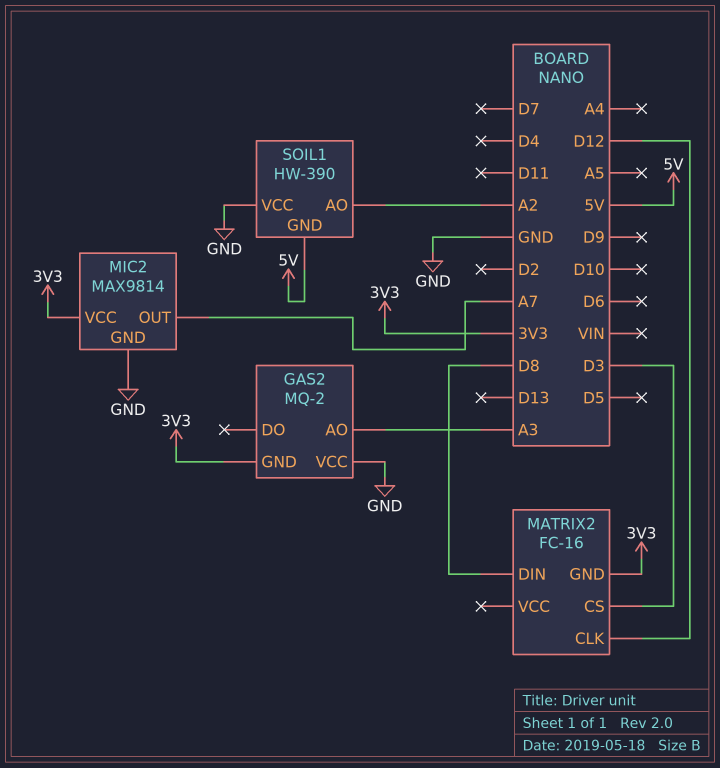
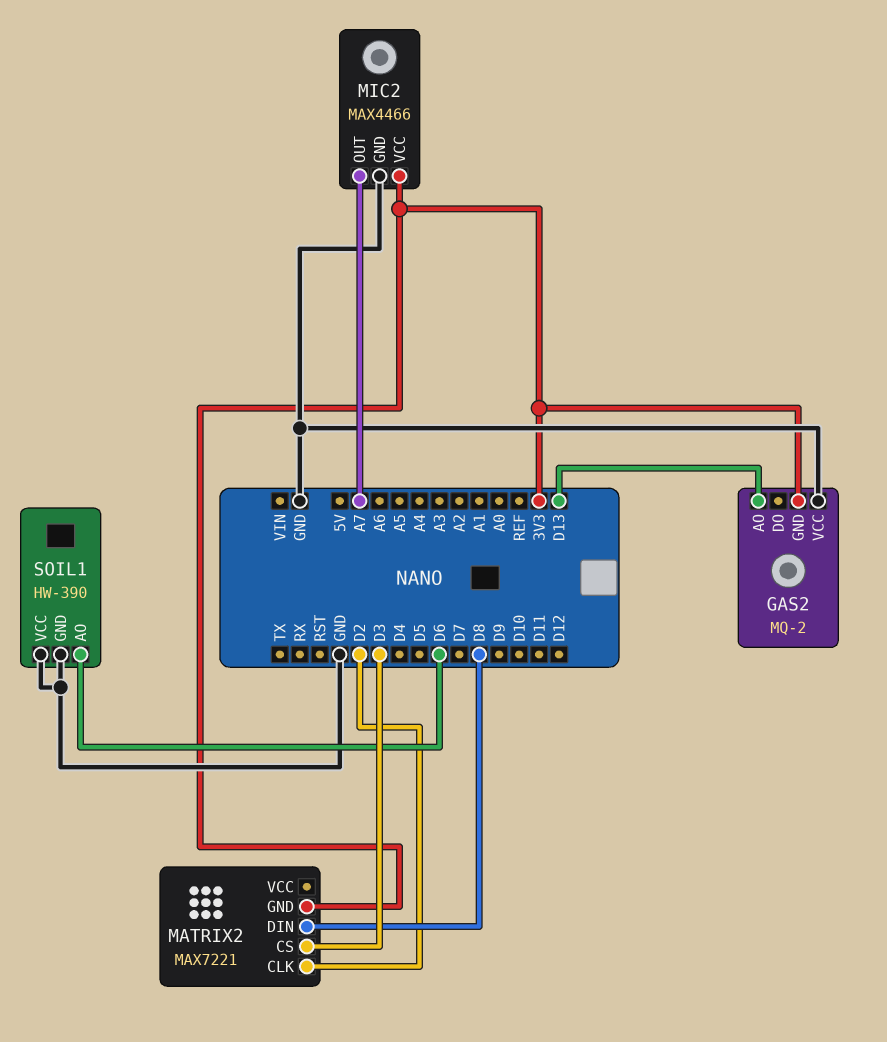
GAS2 pin AO: A3 -> D13
MATRIX2: FC-16 -> MAX7221
MATRIX2 pin CLK: D12 -> D2
MIC2: MAX9814 -> MAX4466
SOIL1 pin AO: A2 -> D6
SOIL1 pin GND: 5V -> GND

